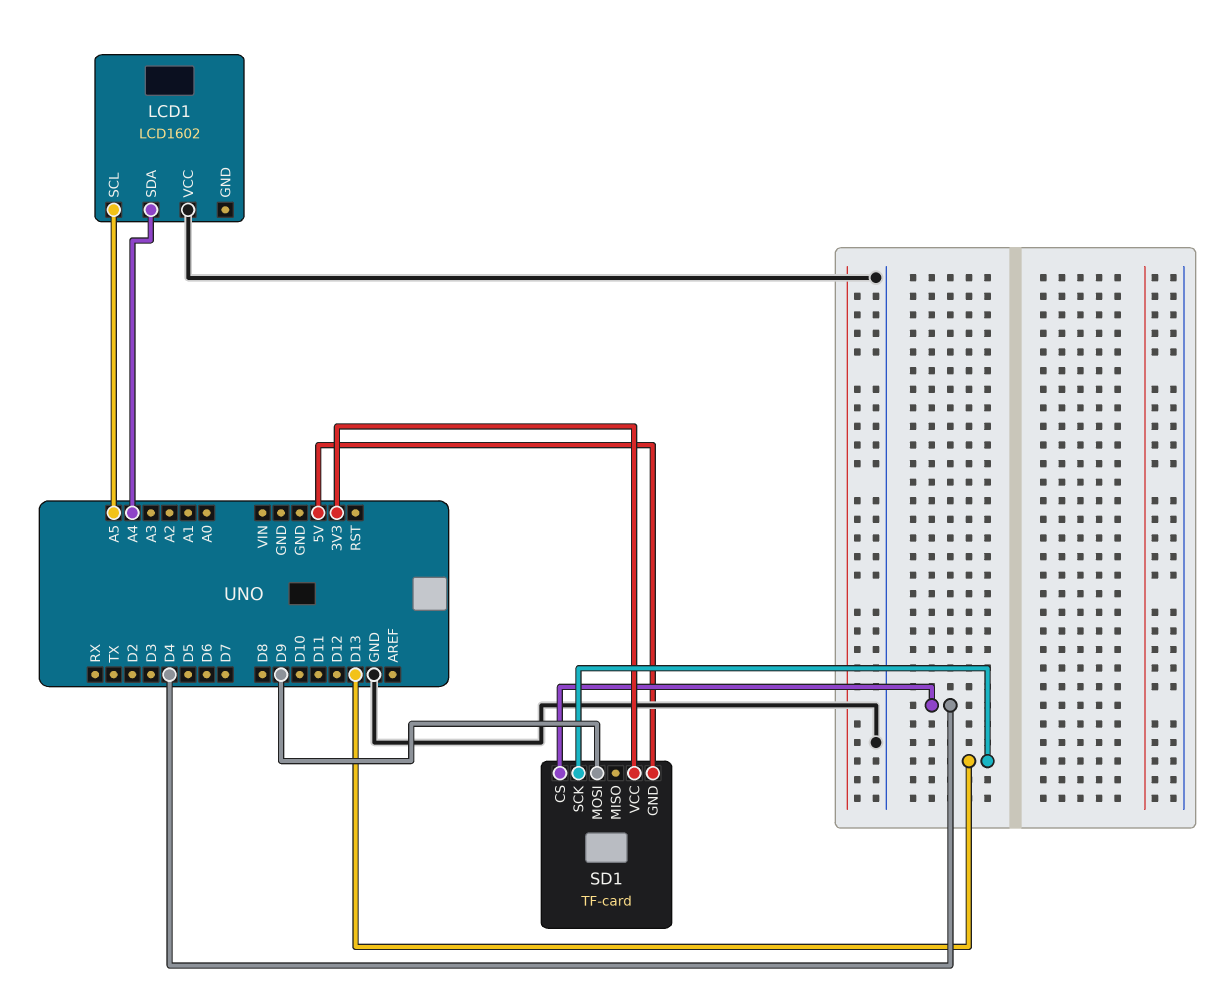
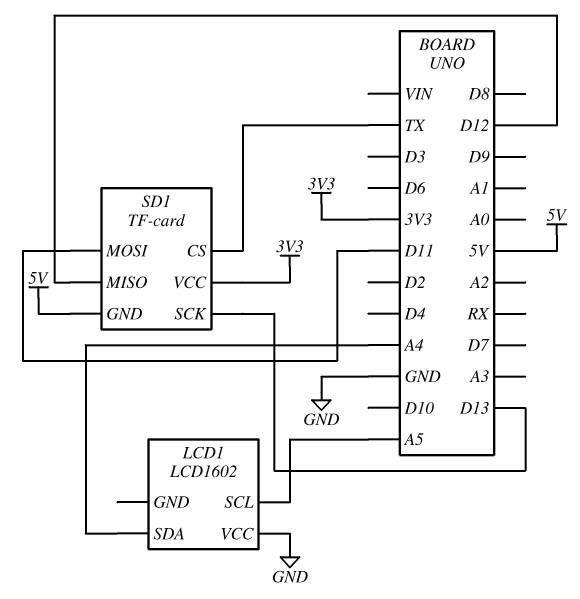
SD1 pin CS: D4 -> TX
SD1 pin MISO: none -> D12
SD1 pin MOSI: D9 -> D11

